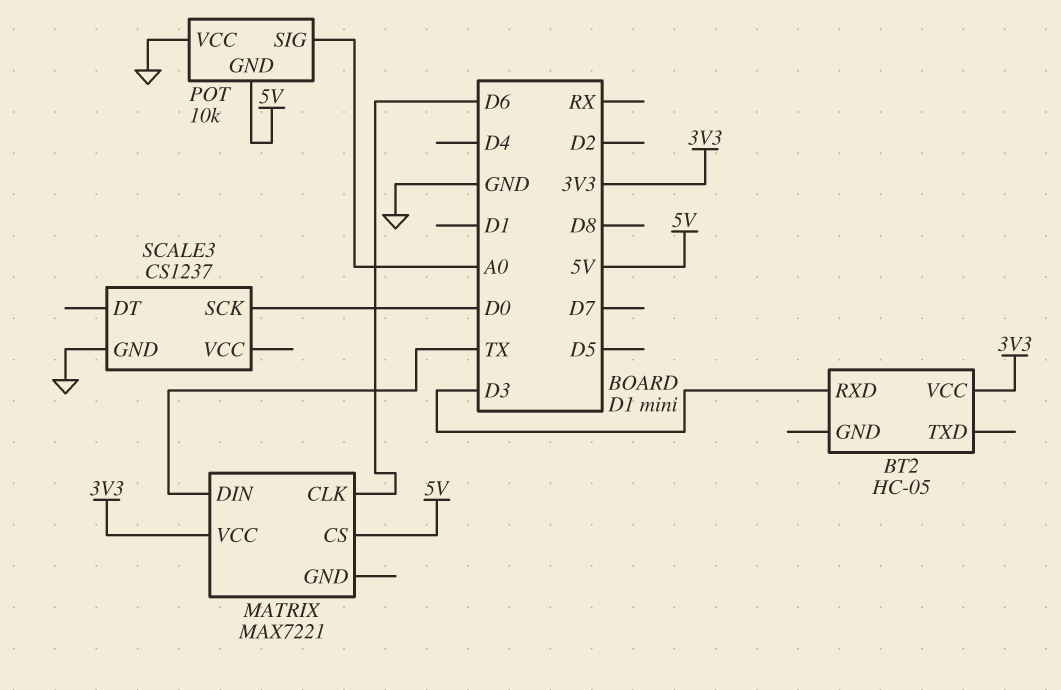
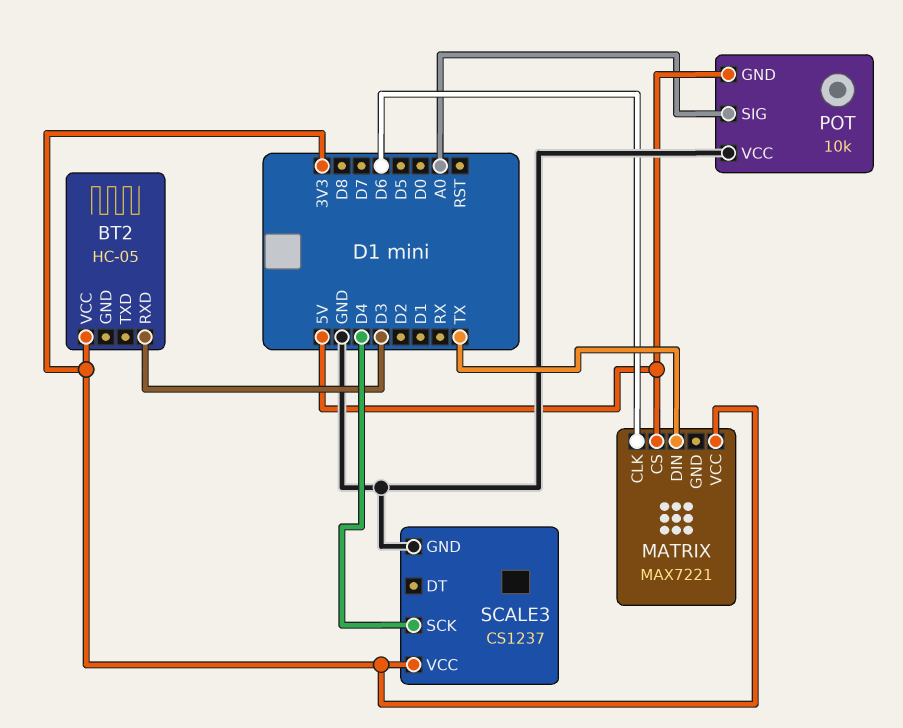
SCALE3 pin SCK: D0 -> D4
SCALE3 pin VCC: none -> 3V3

